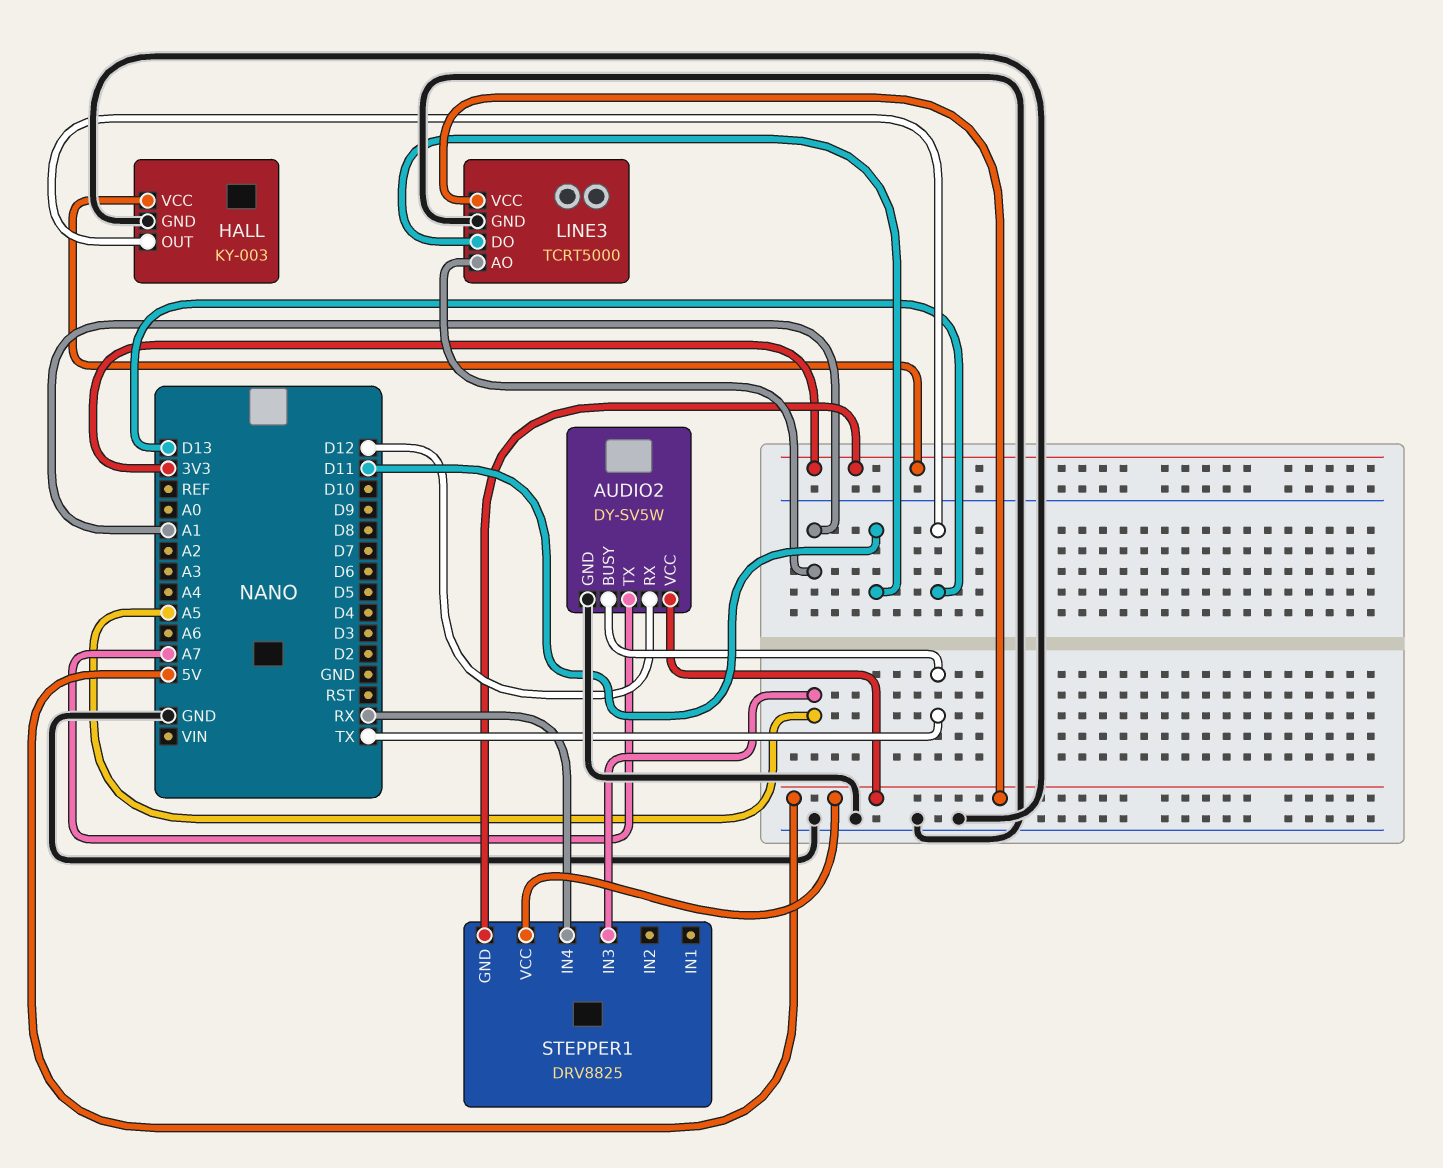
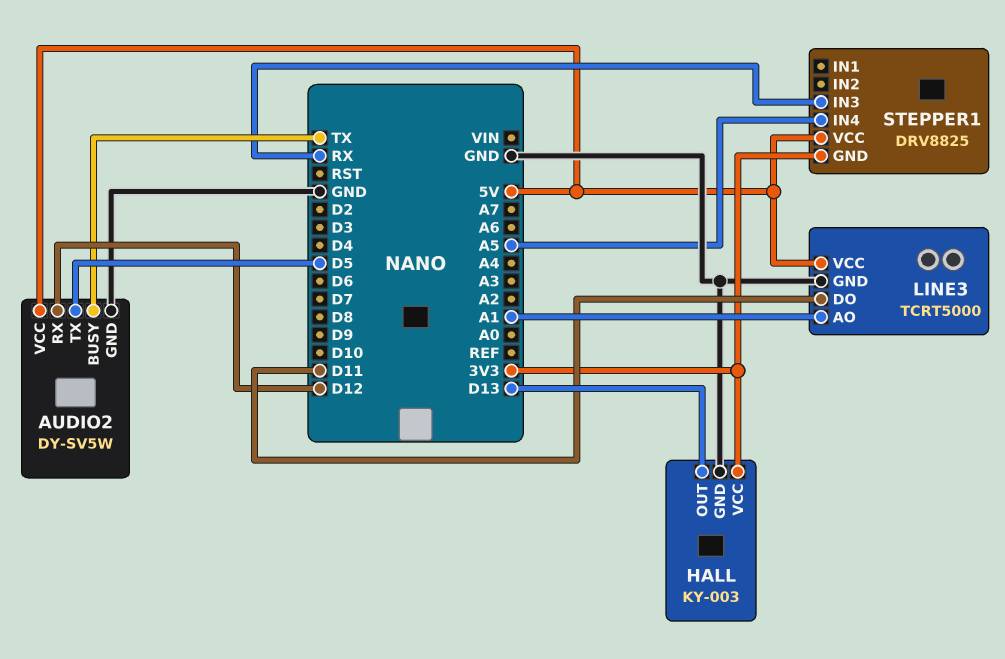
AUDIO2 pin TX: A7 -> D5
STEPPER1 pin IN3: A5 -> RX
STEPPER1 pin IN4: RX -> A5

